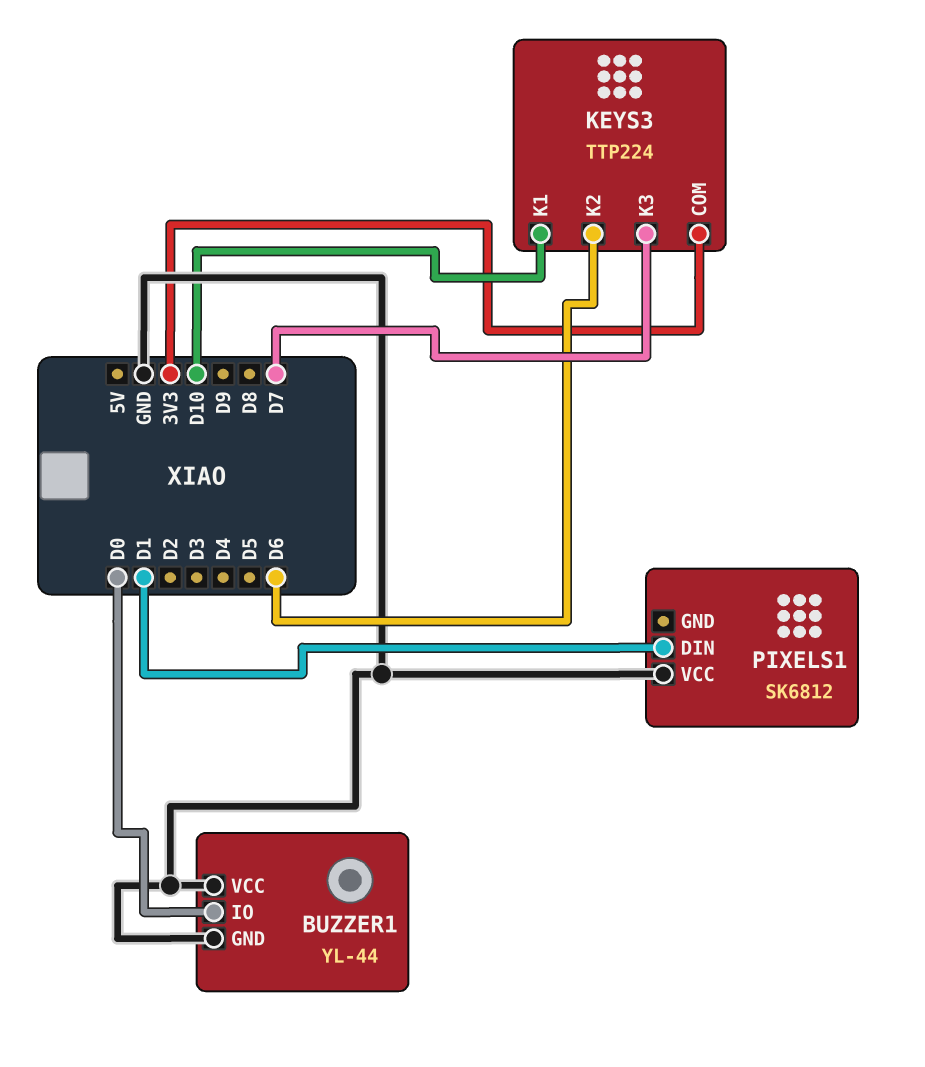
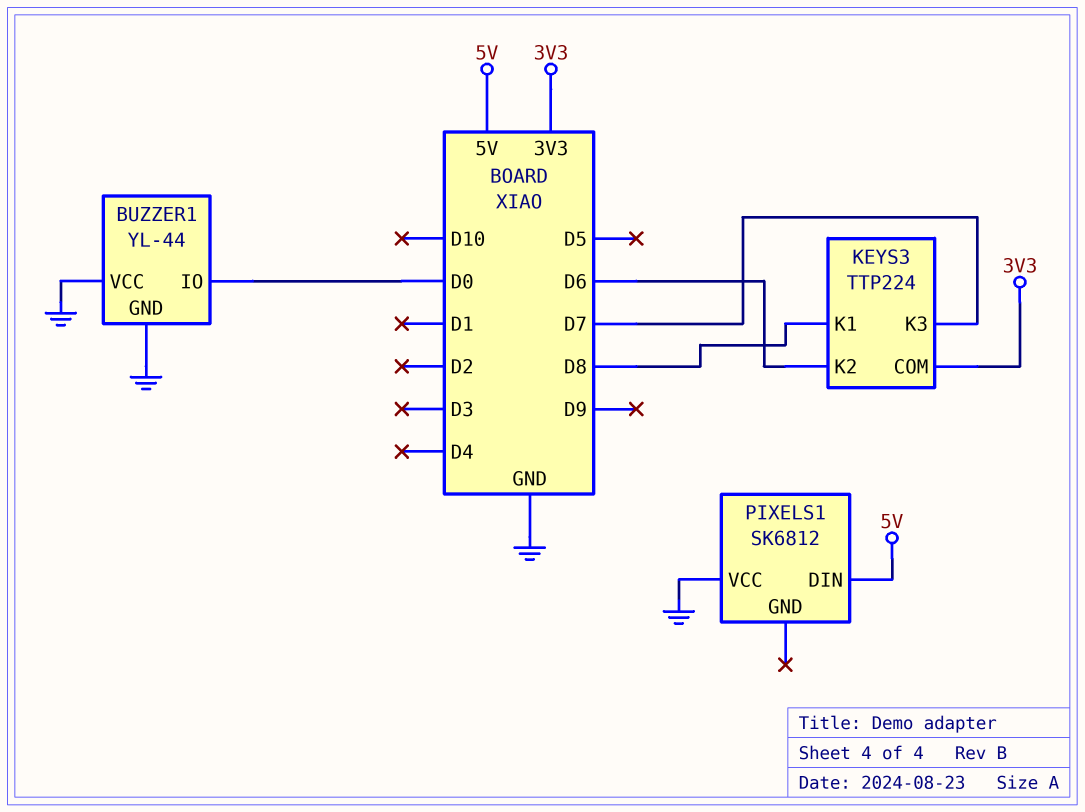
KEYS3 pin K1: D10 -> D8
PIXELS1 pin DIN: D1 -> 5V

